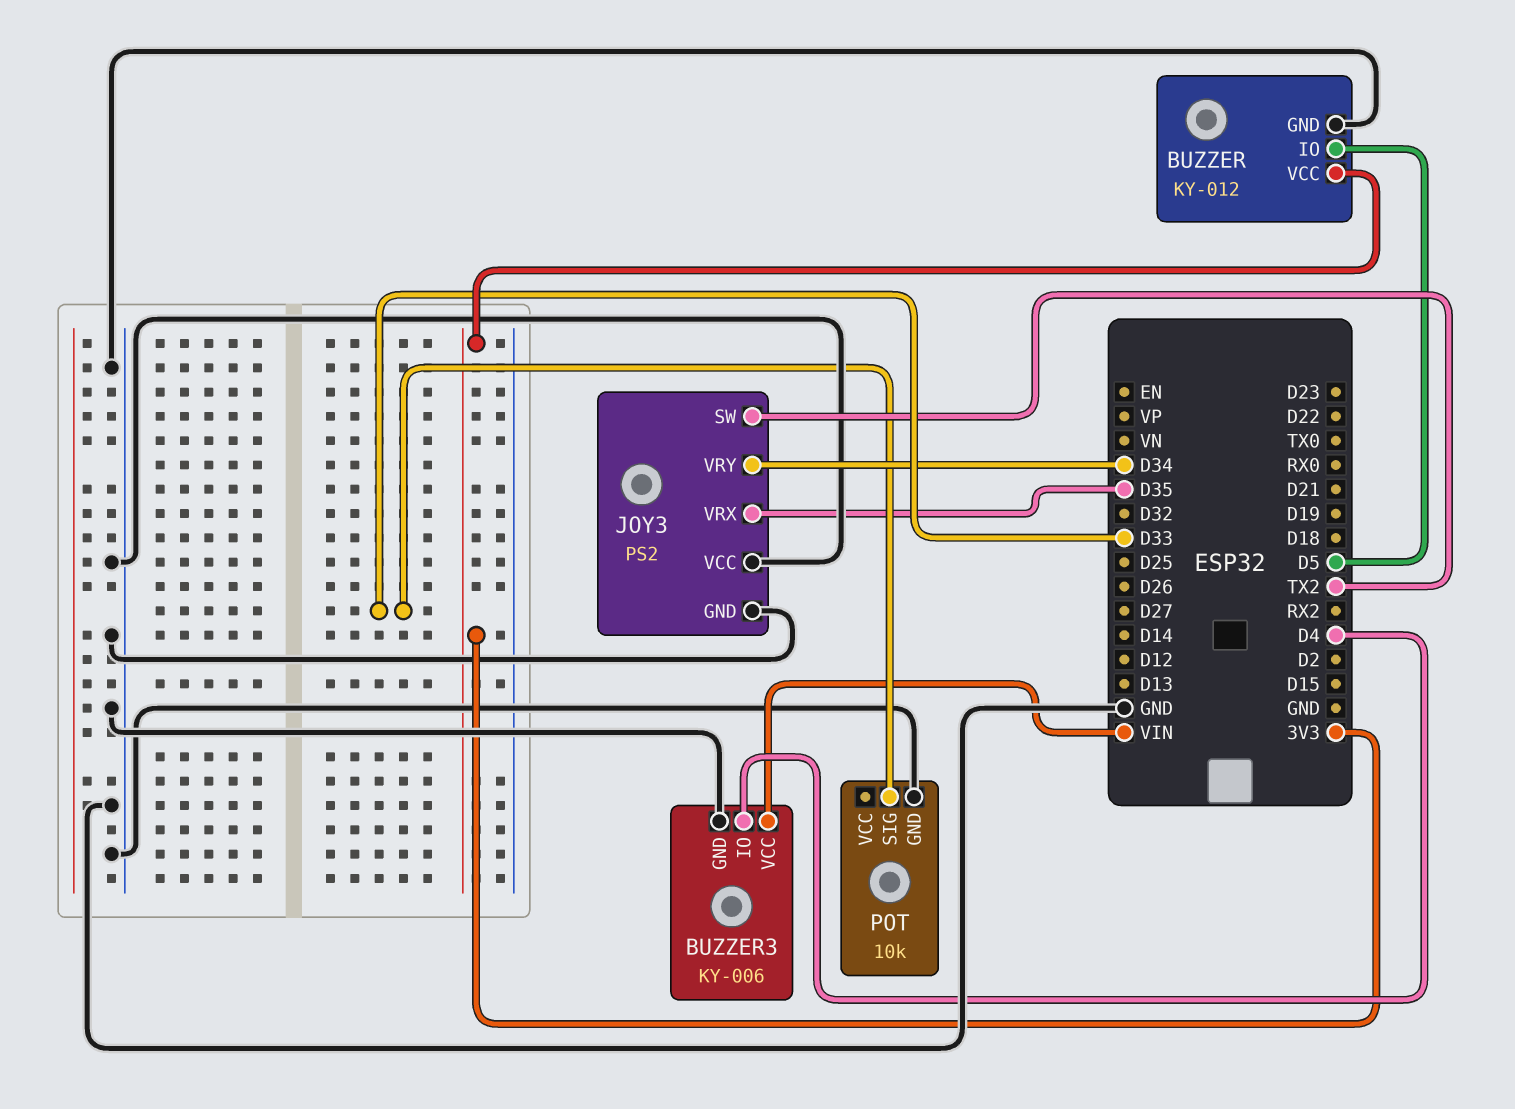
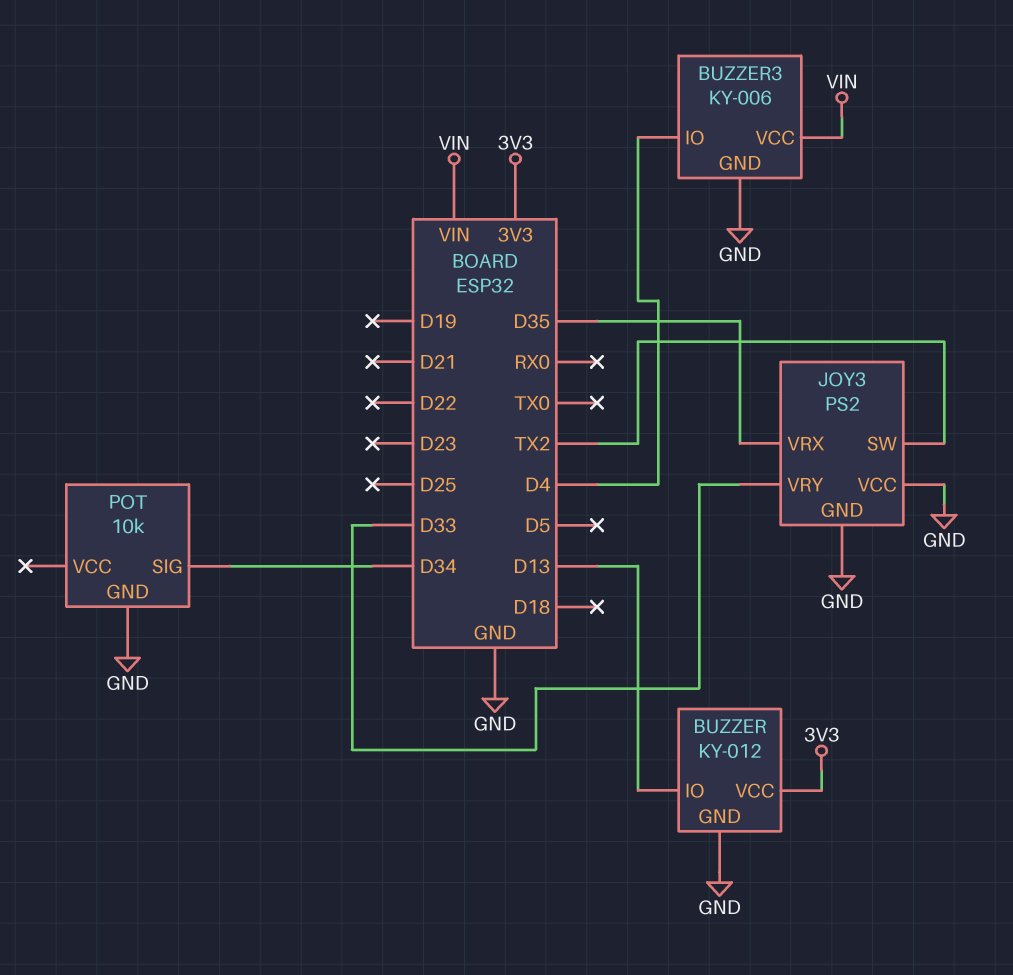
BUZZER pin IO: D5 -> D13
JOY3 pin VRY: D34 -> D33
POT pin SIG: D33 -> D34

